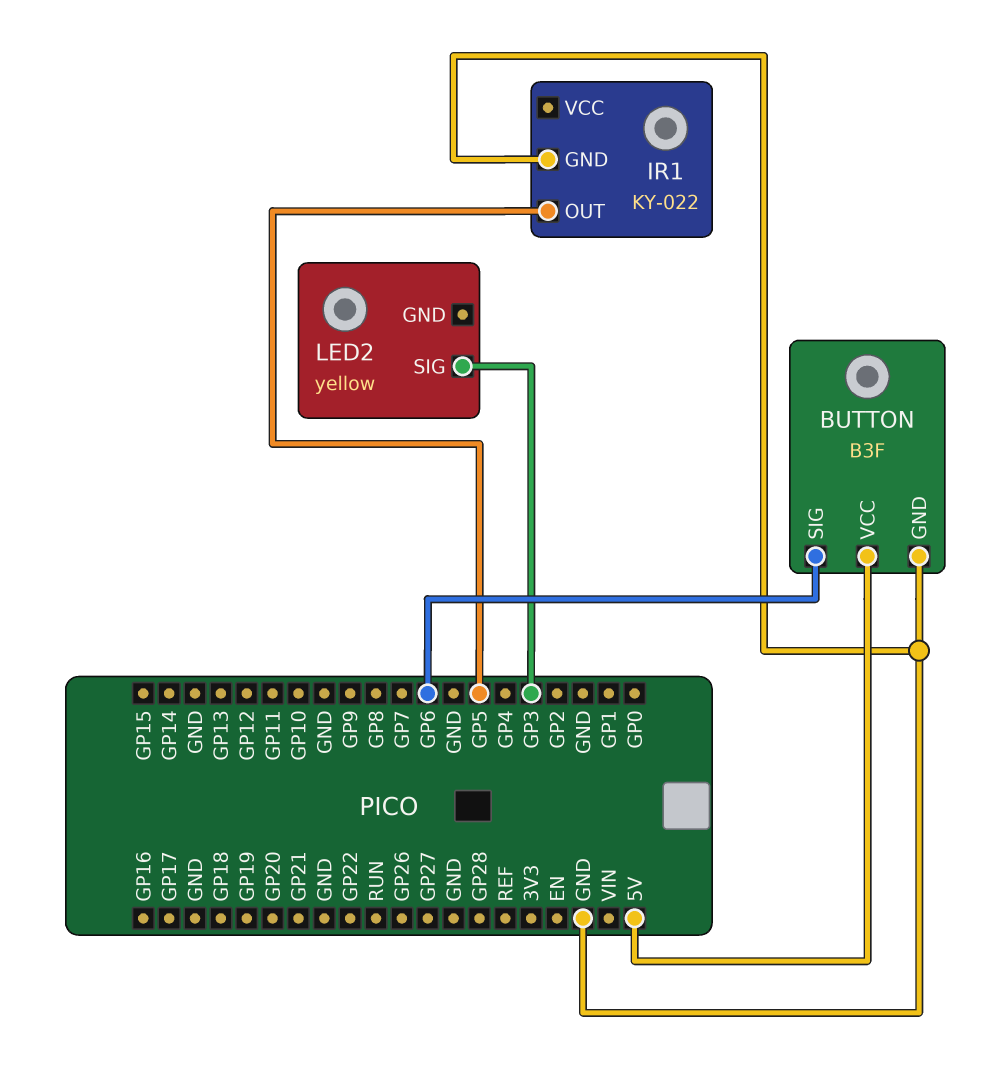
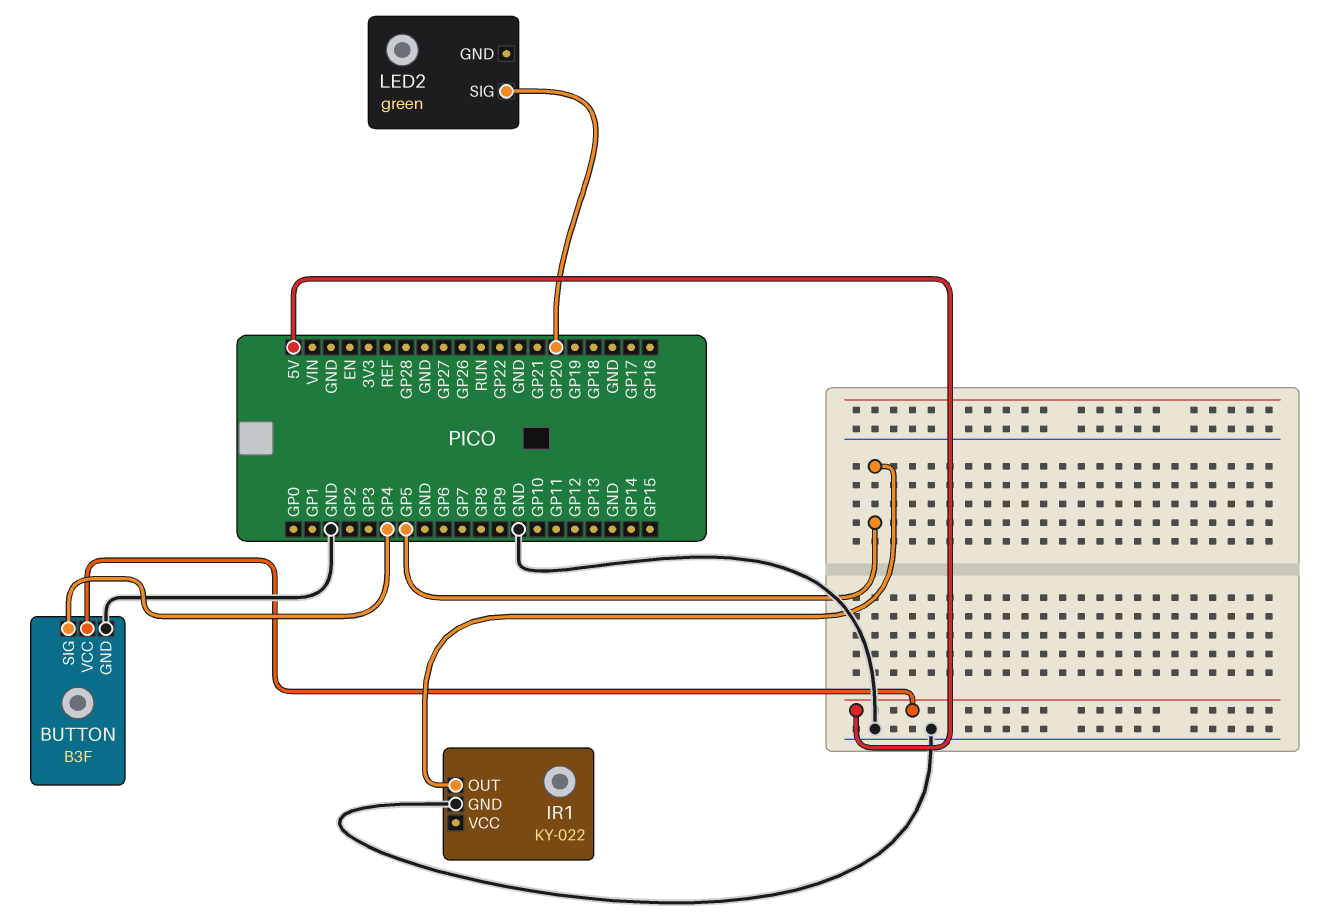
BUTTON pin SIG: GP6 -> GP4
LED2: yellow -> green
LED2 pin SIG: GP3 -> GP20

